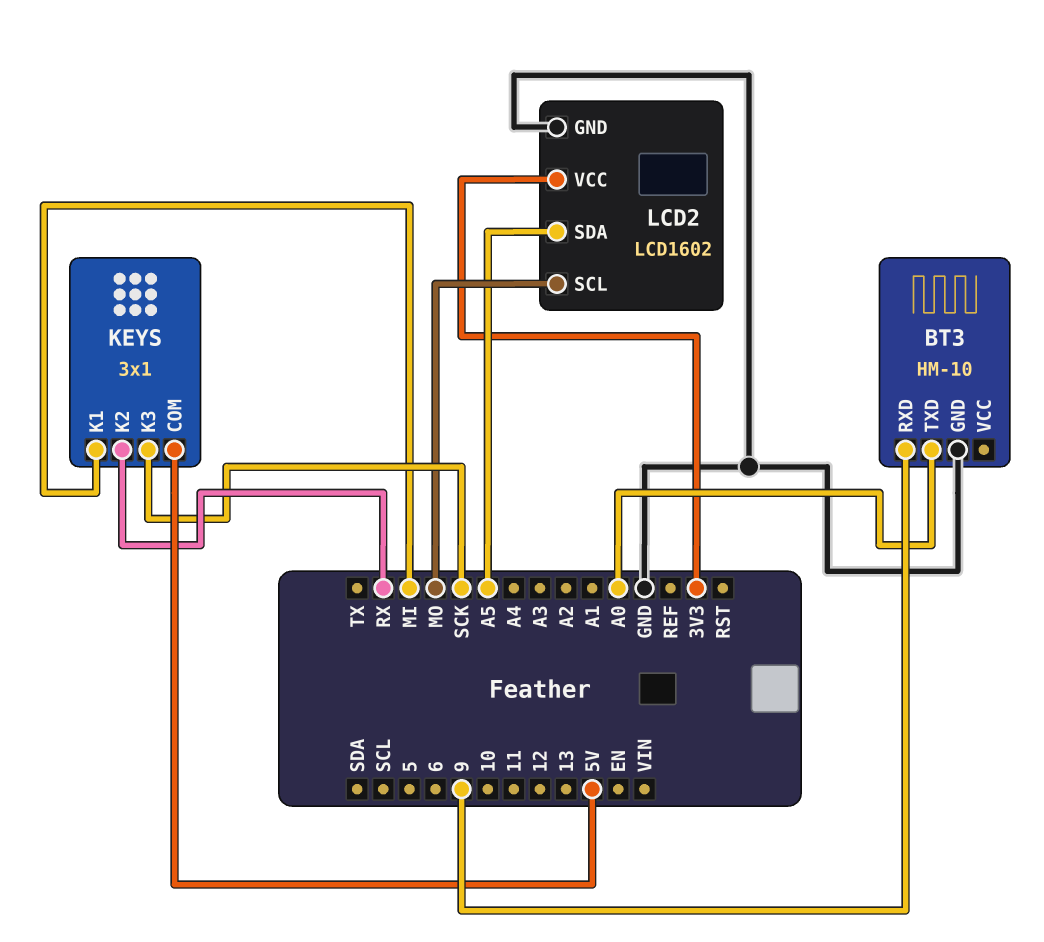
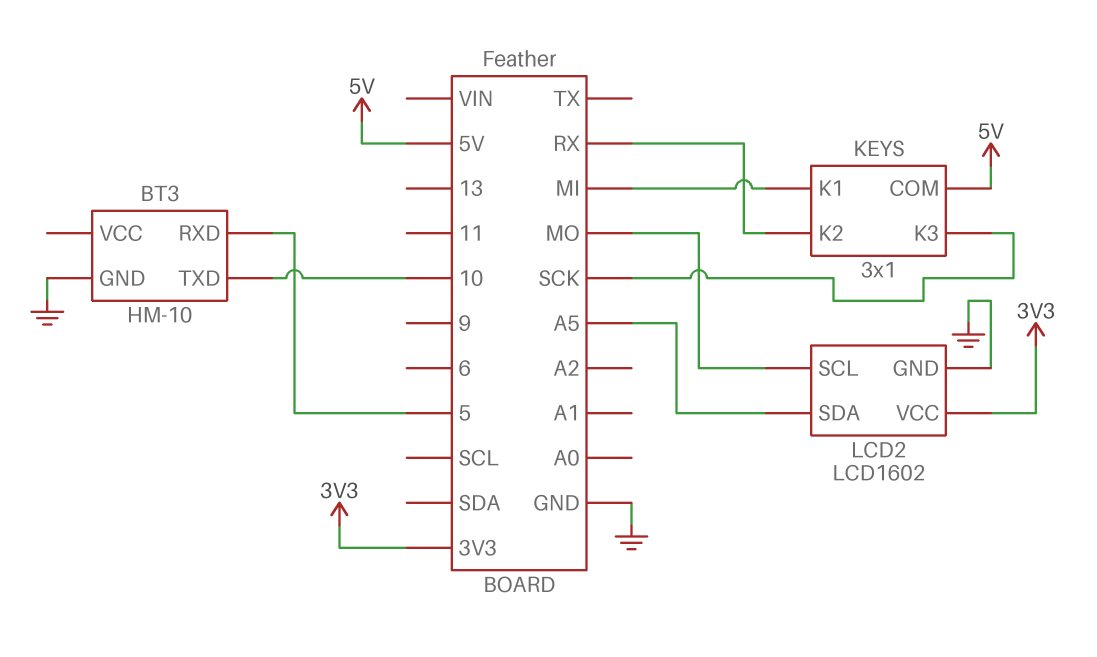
BT3 pin RXD: 9 -> 5
BT3 pin TXD: A0 -> 10

